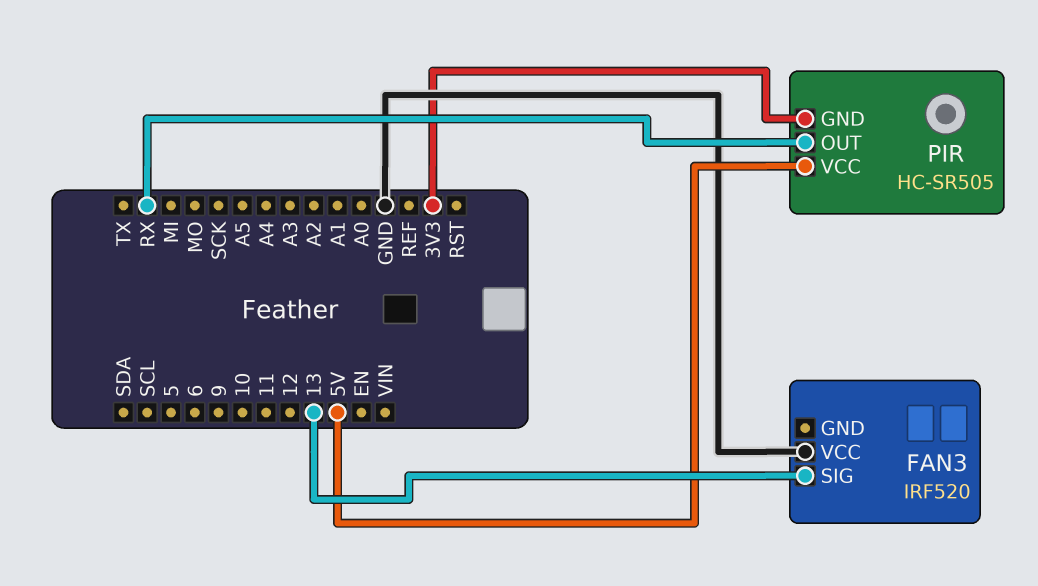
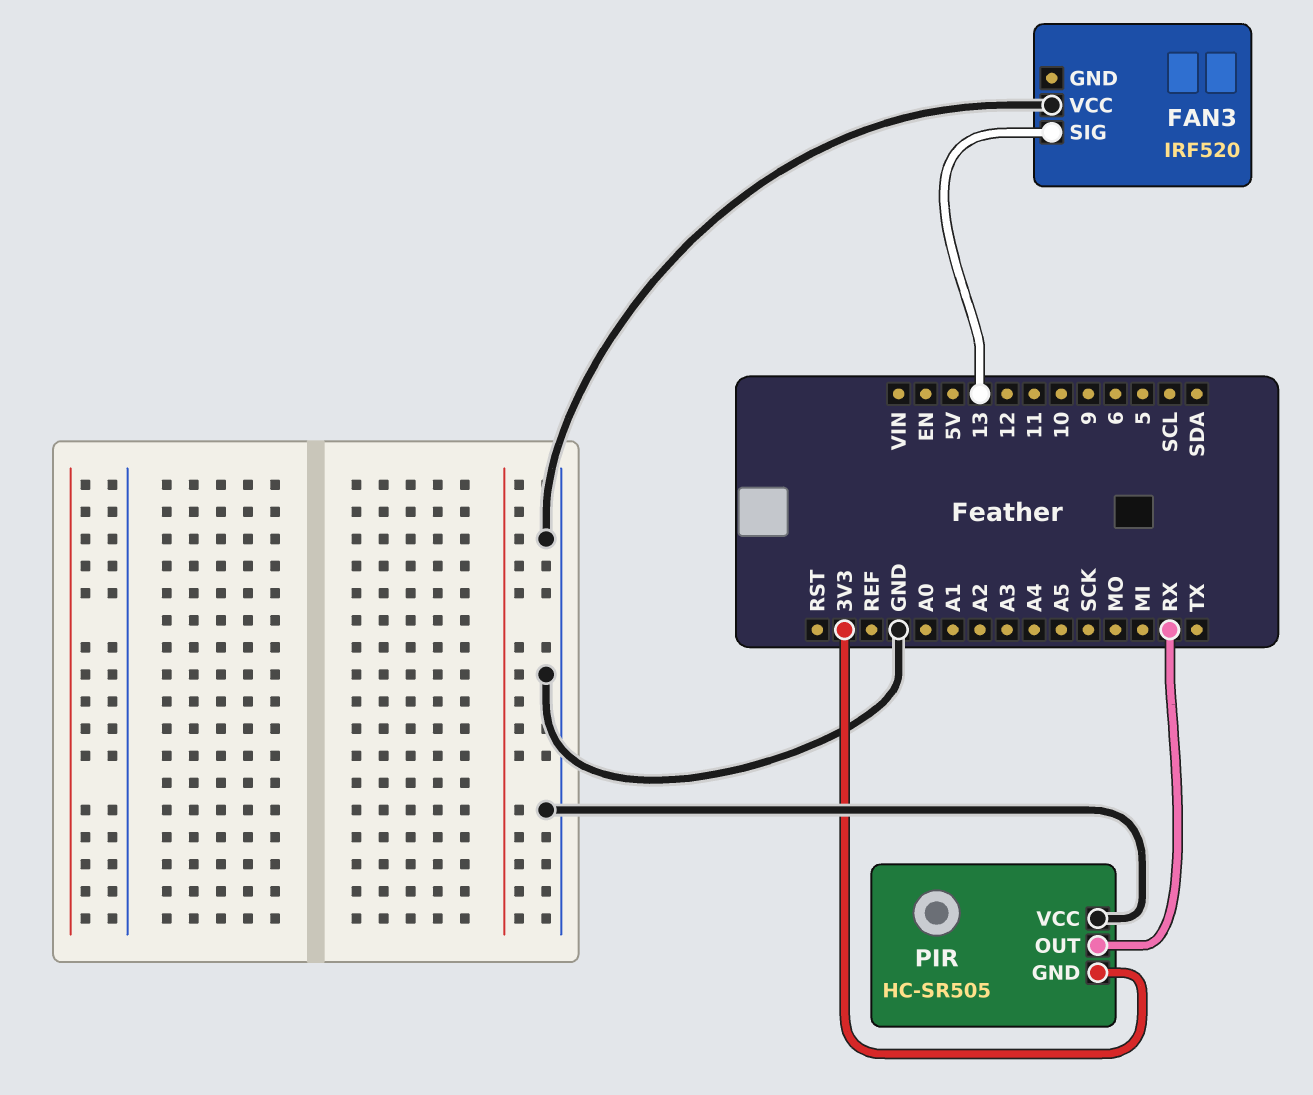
PIR pin VCC: 5V -> GND

